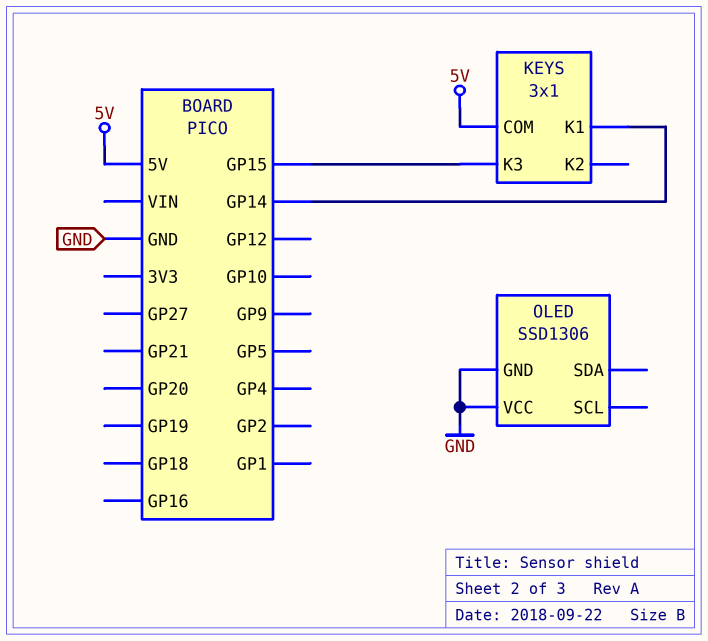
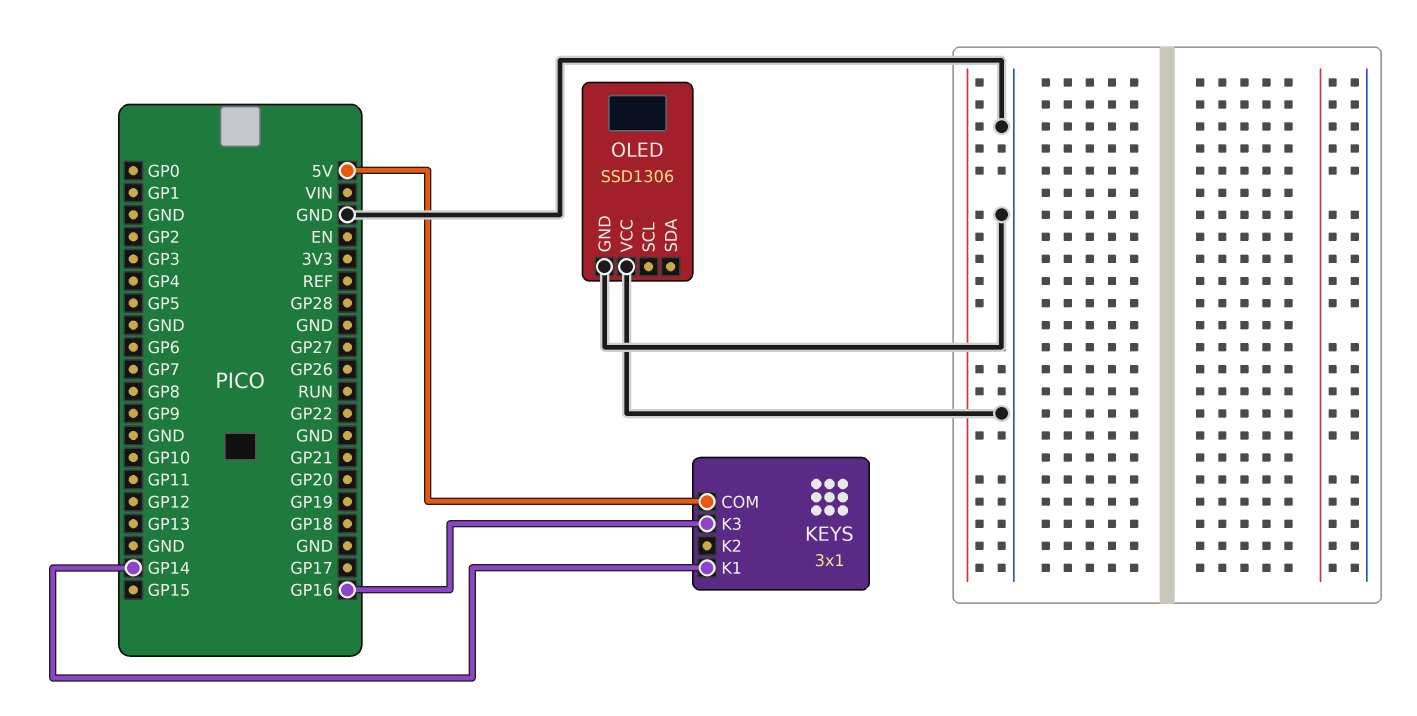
KEYS pin K3: GP15 -> GP16

